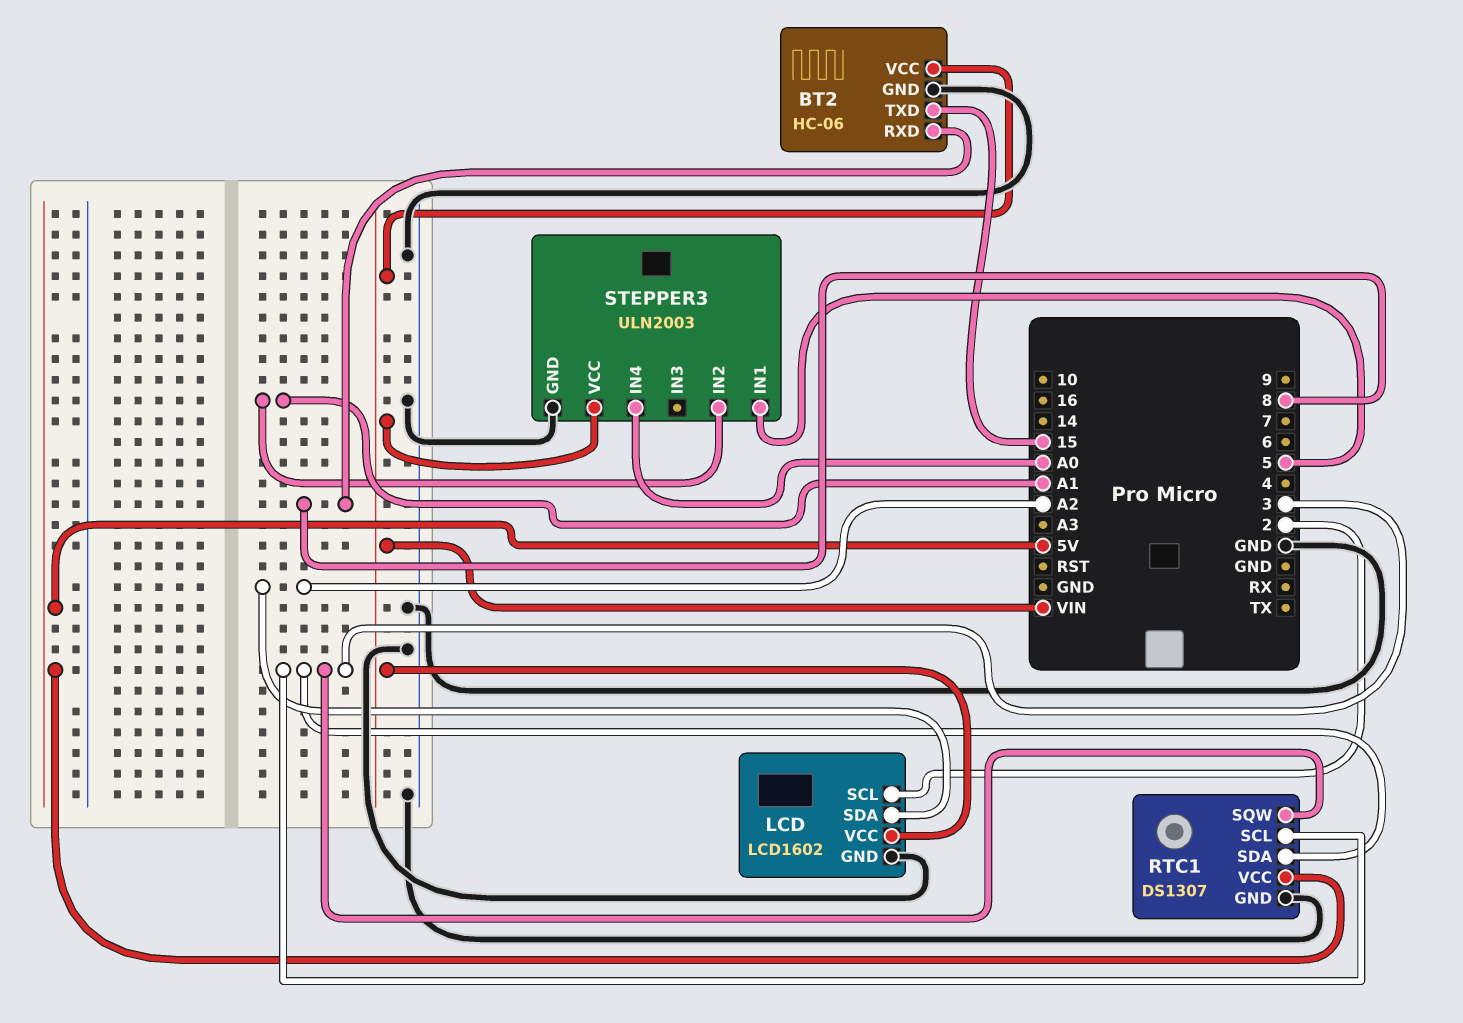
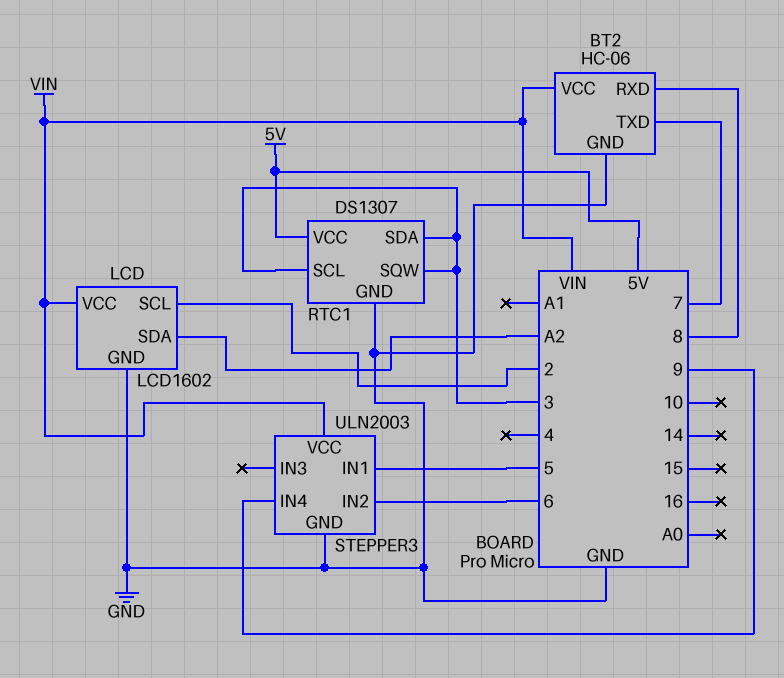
BT2 pin TXD: 15 -> 7
STEPPER3 pin IN2: A1 -> 6
STEPPER3 pin IN4: A0 -> 9

